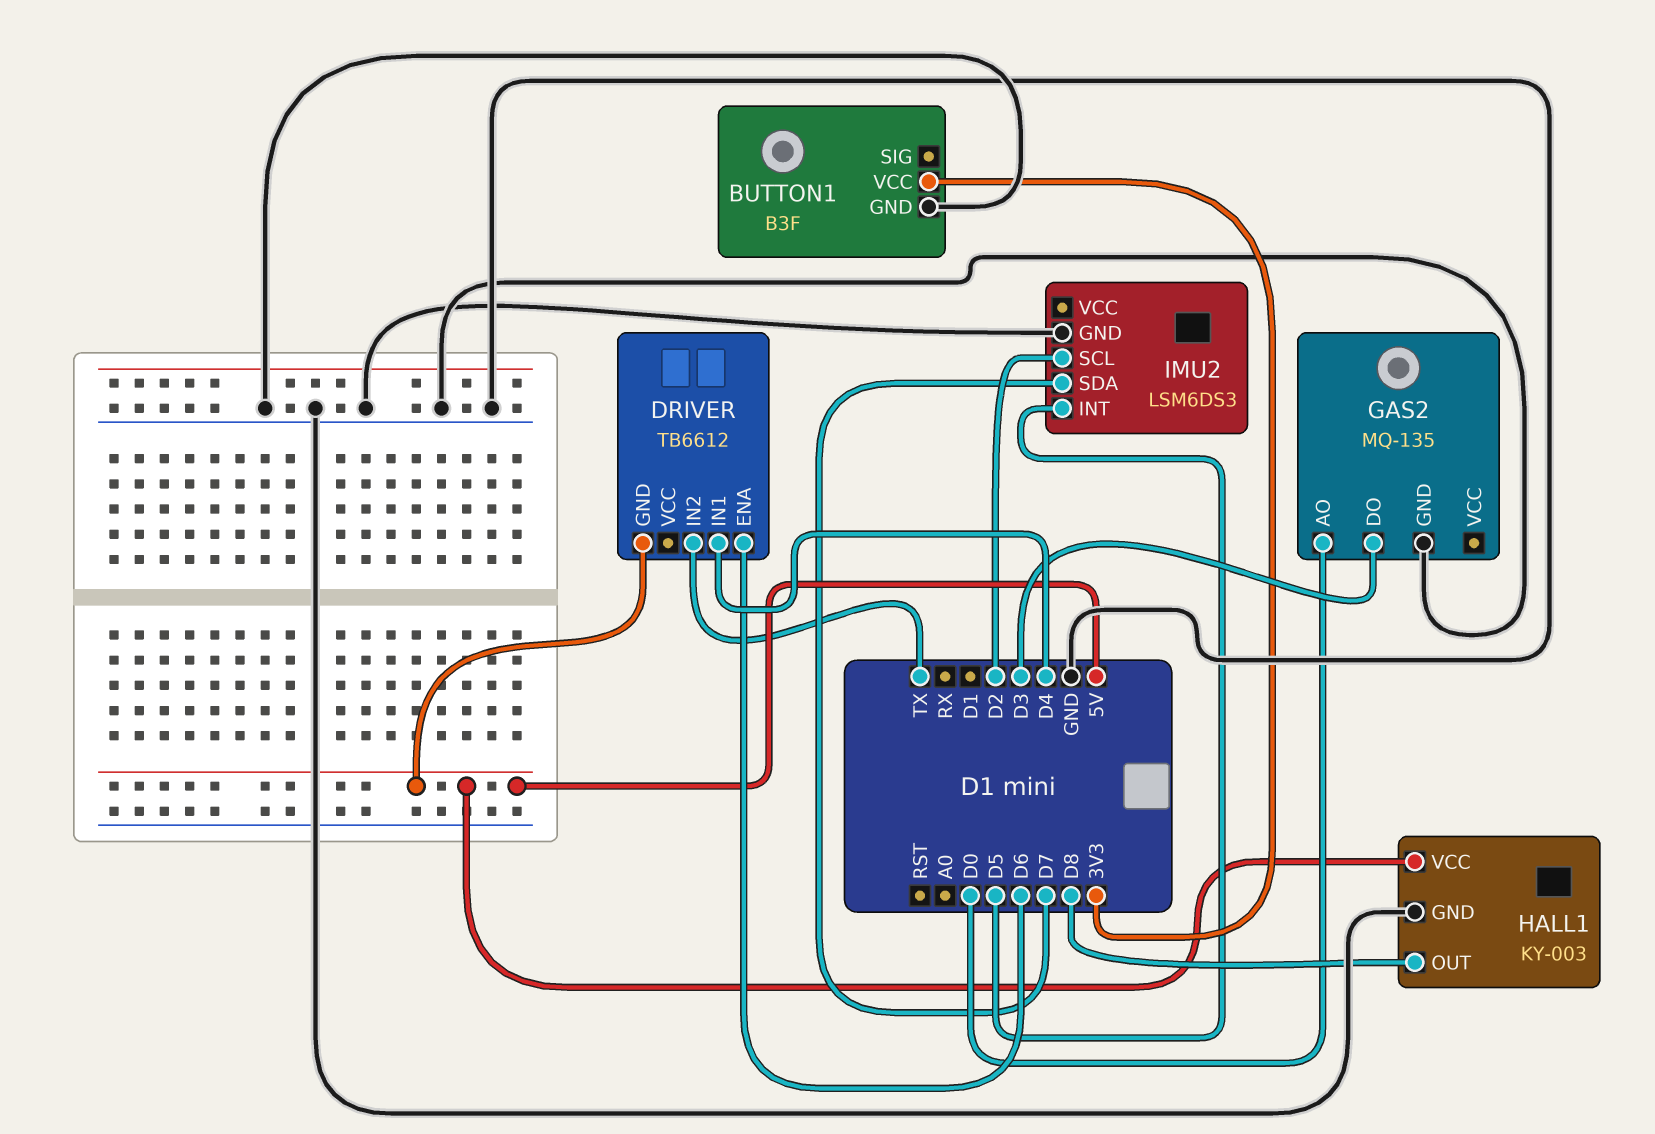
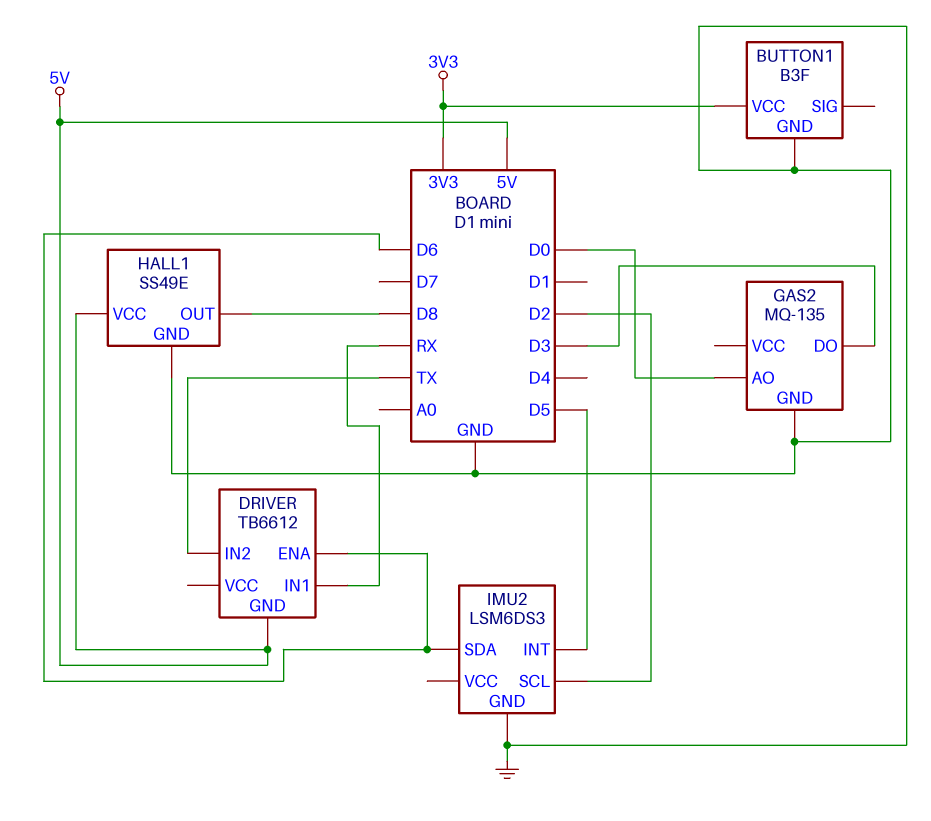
DRIVER pin IN1: D4 -> RX
HALL1: KY-003 -> SS49E
IMU2 pin SDA: D7 -> D6

